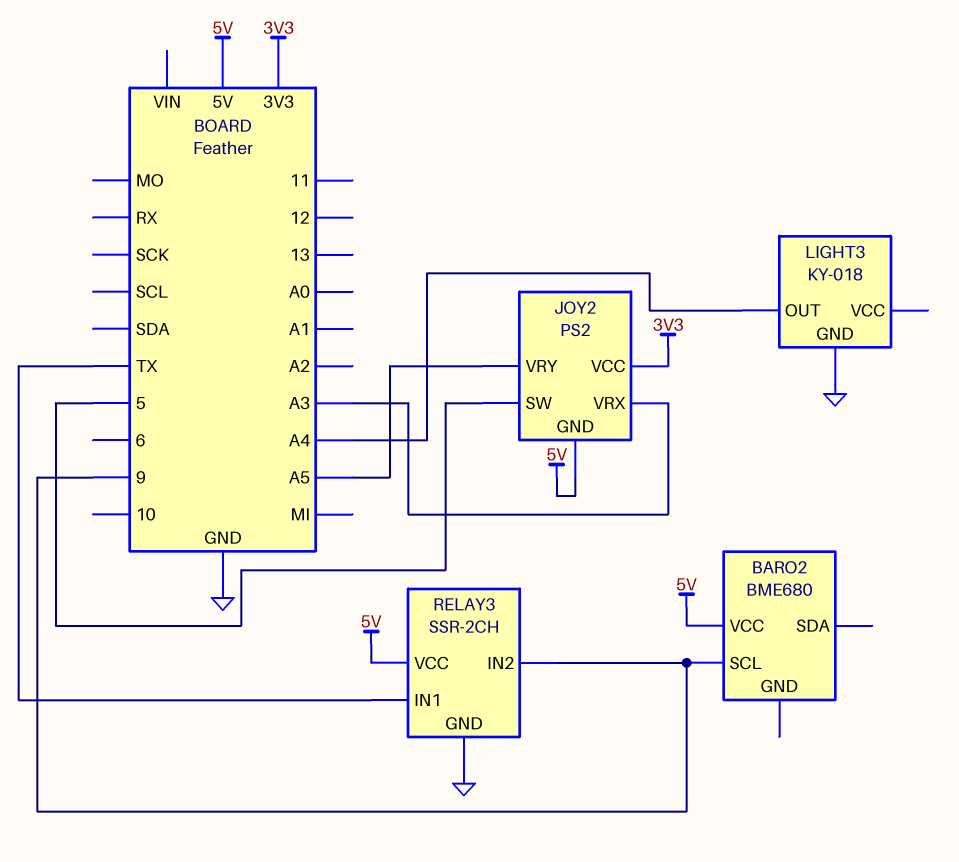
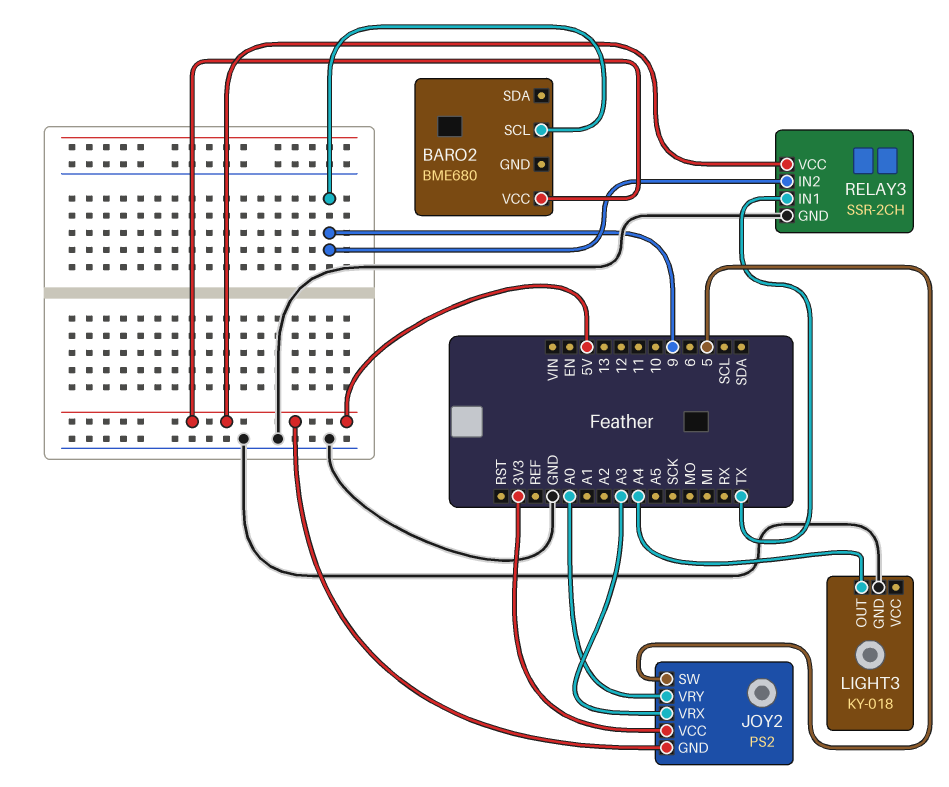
JOY2 pin VRY: A5 -> A0

